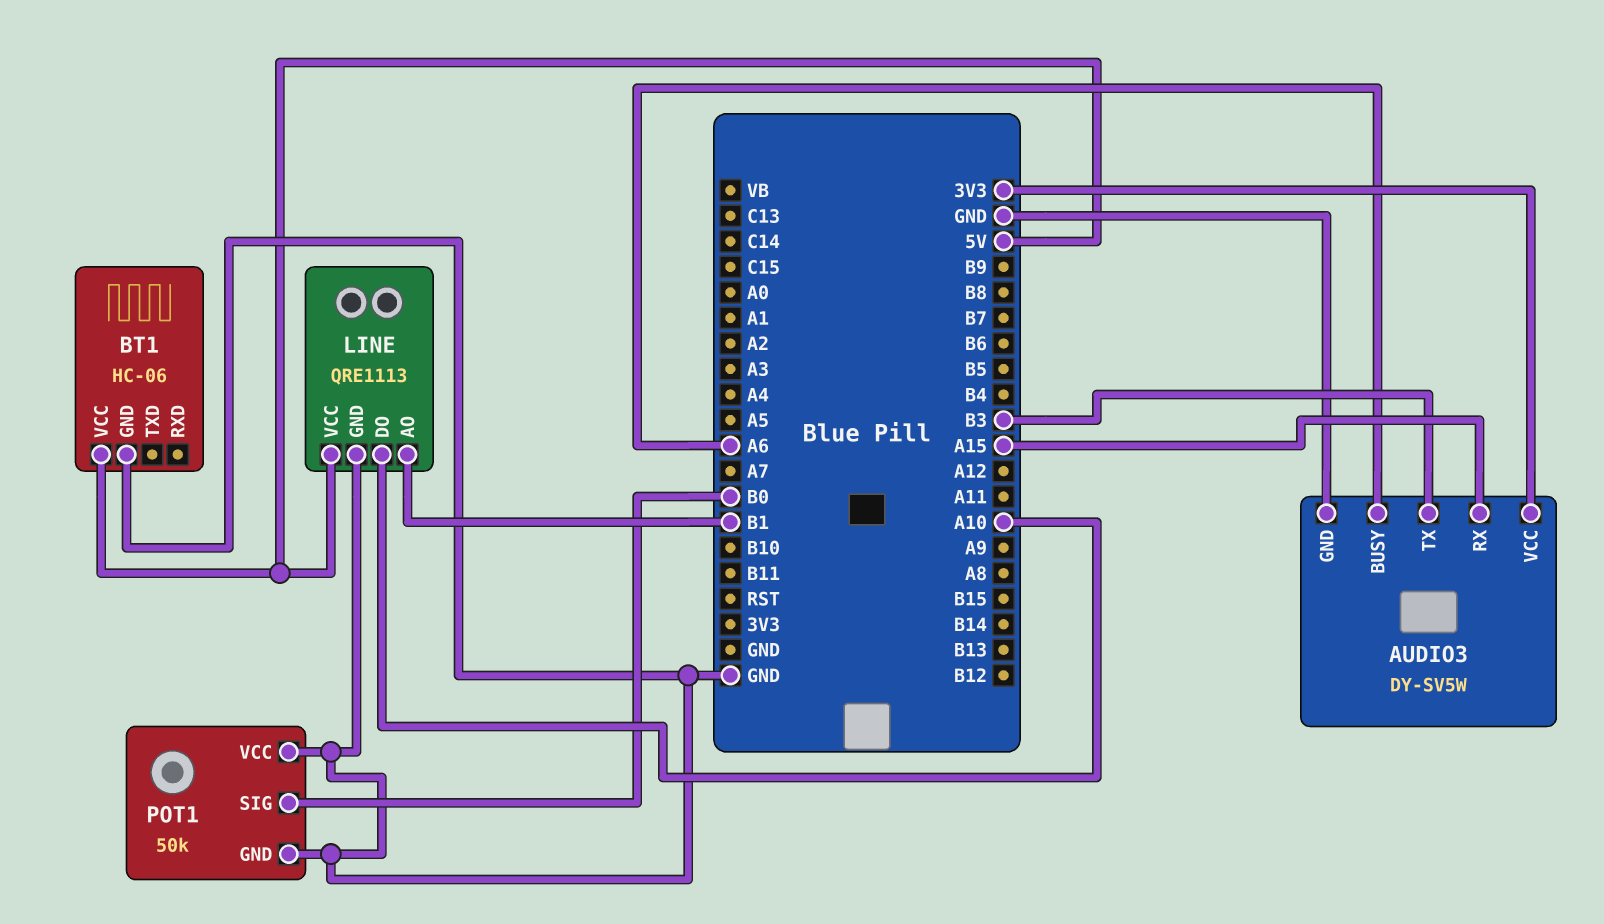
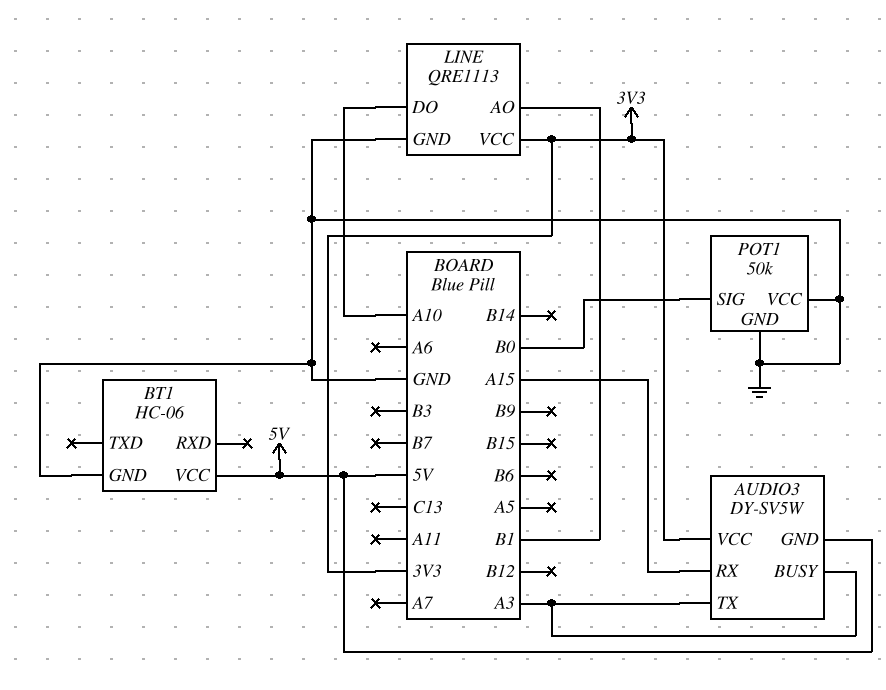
AUDIO3 pin BUSY: A6 -> A3
AUDIO3 pin GND: GND -> 5V
AUDIO3 pin TX: B3 -> A3
LINE pin VCC: 5V -> 3V3

